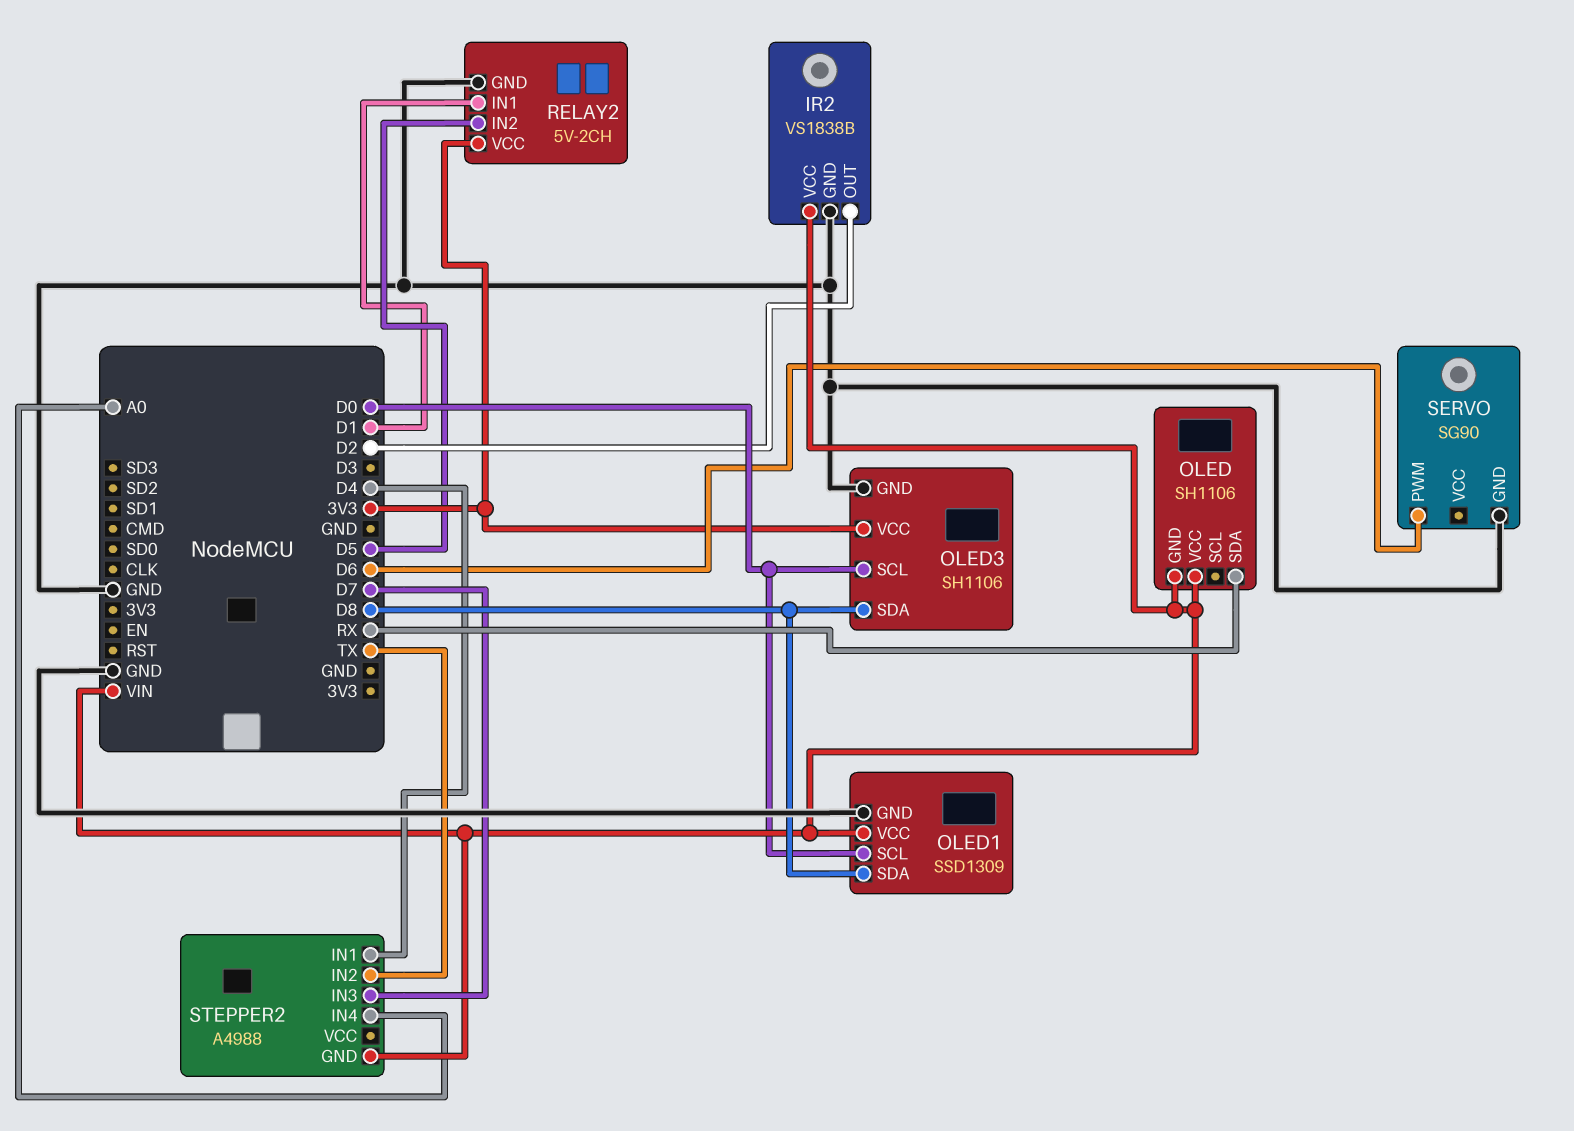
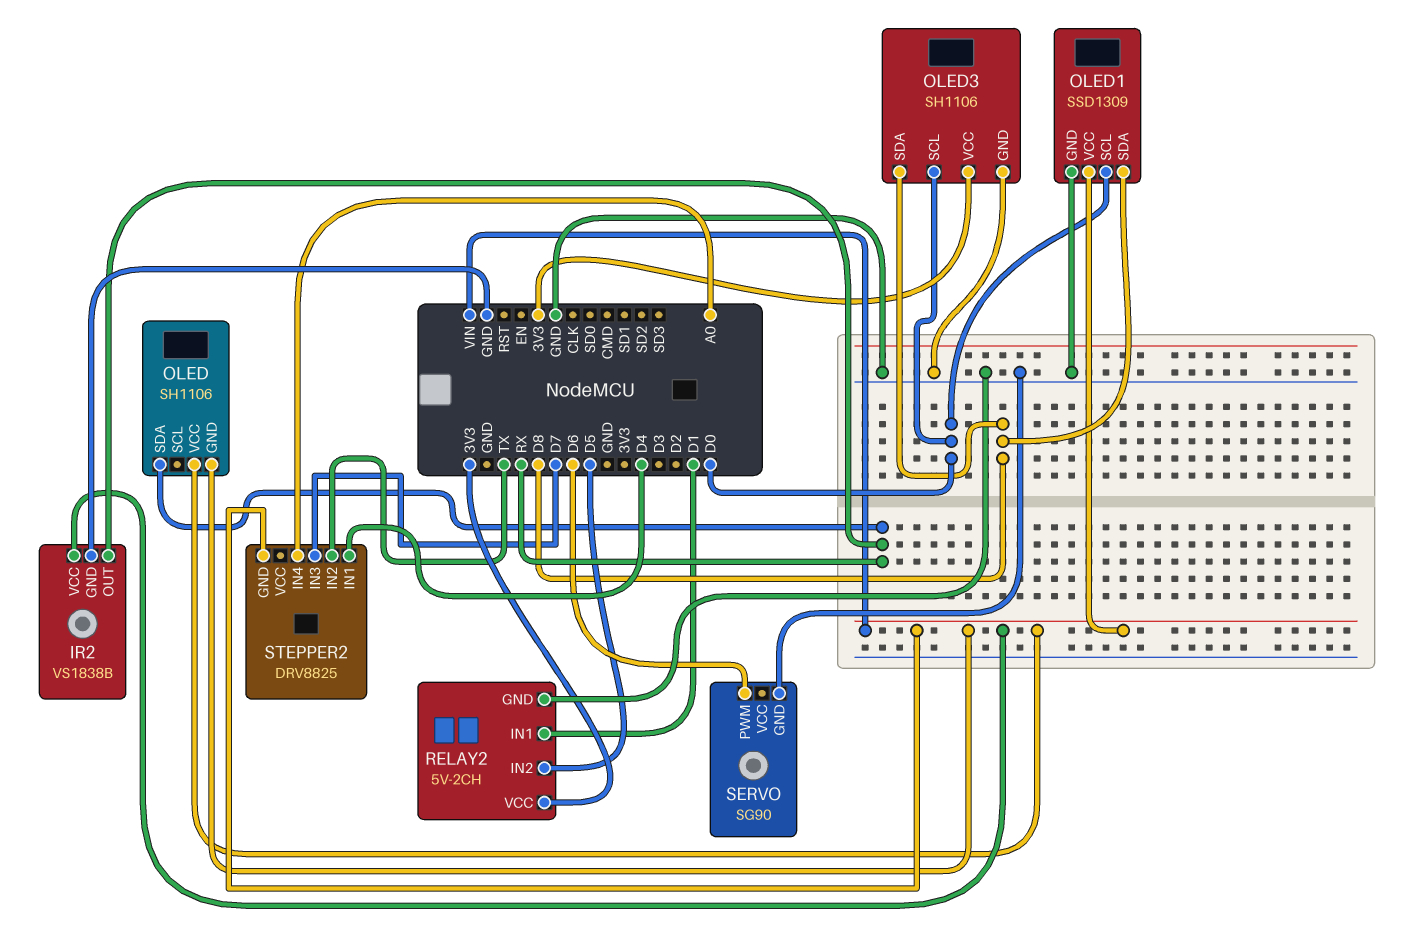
IR2 pin OUT: D2 -> RX
STEPPER2: A4988 -> DRV8825

